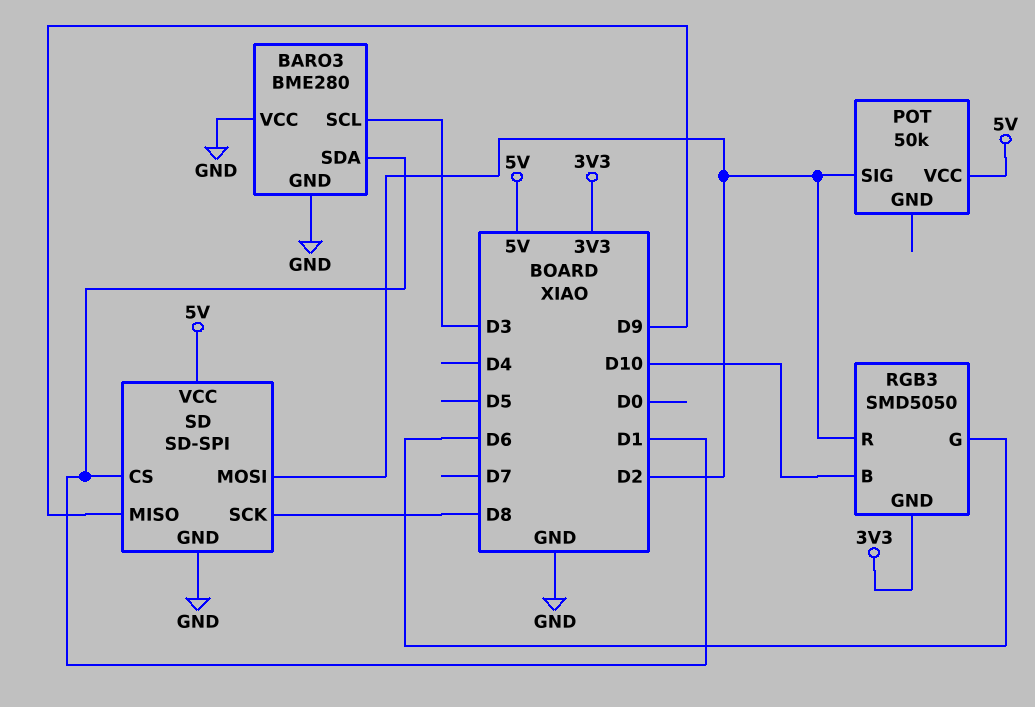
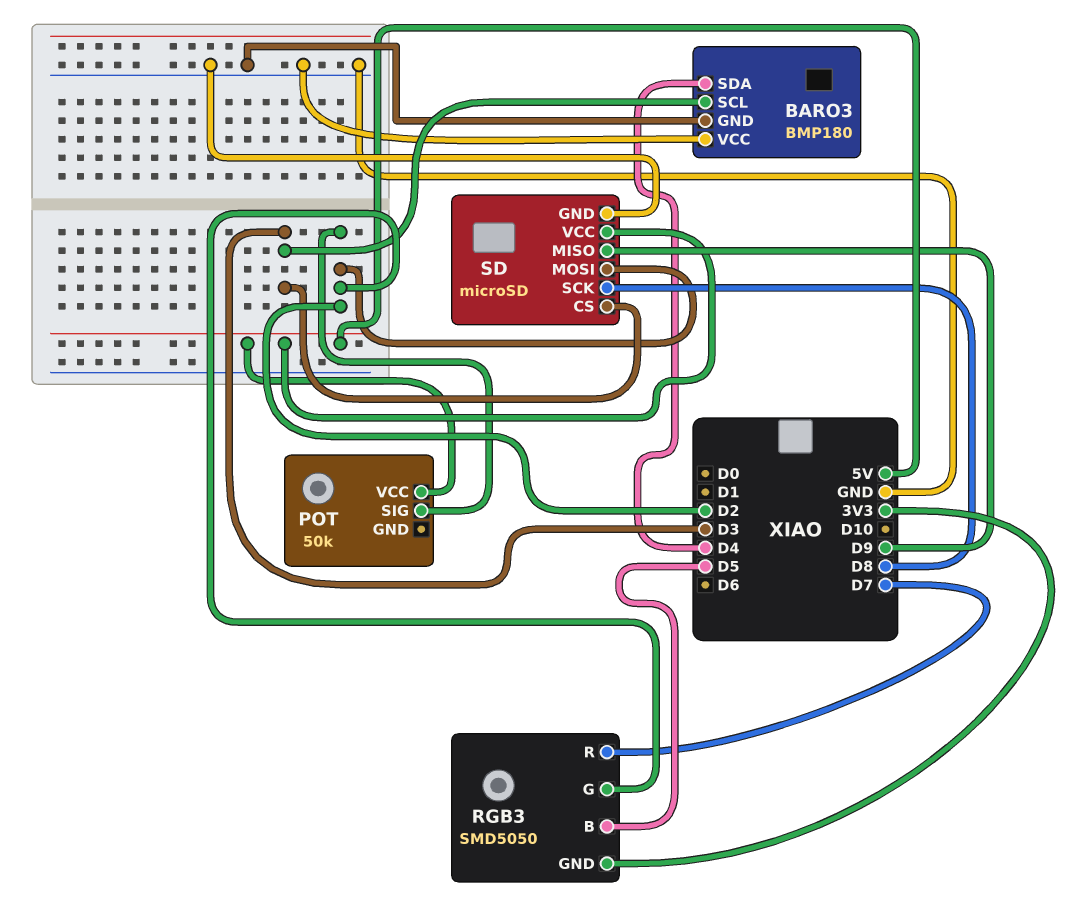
BARO3: BME280 -> BMP180
BARO3 pin SDA: D1 -> D4
RGB3 pin B: D10 -> D5
RGB3 pin G: D6 -> D2
RGB3 pin R: D2 -> D7
SD: SD-SPI -> microSD
SD pin CS: D1 -> D3

